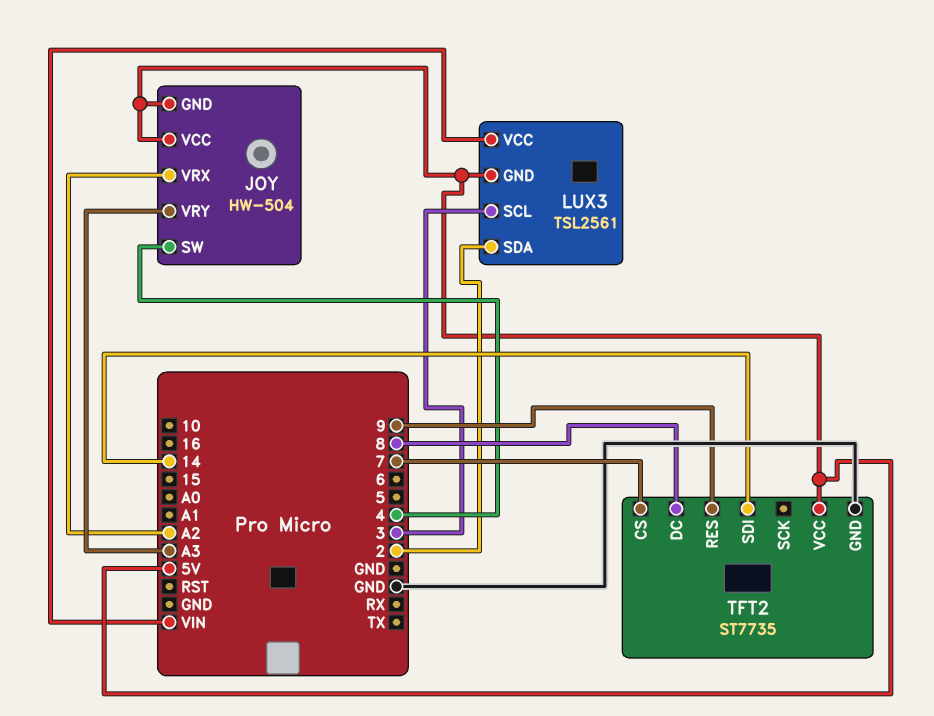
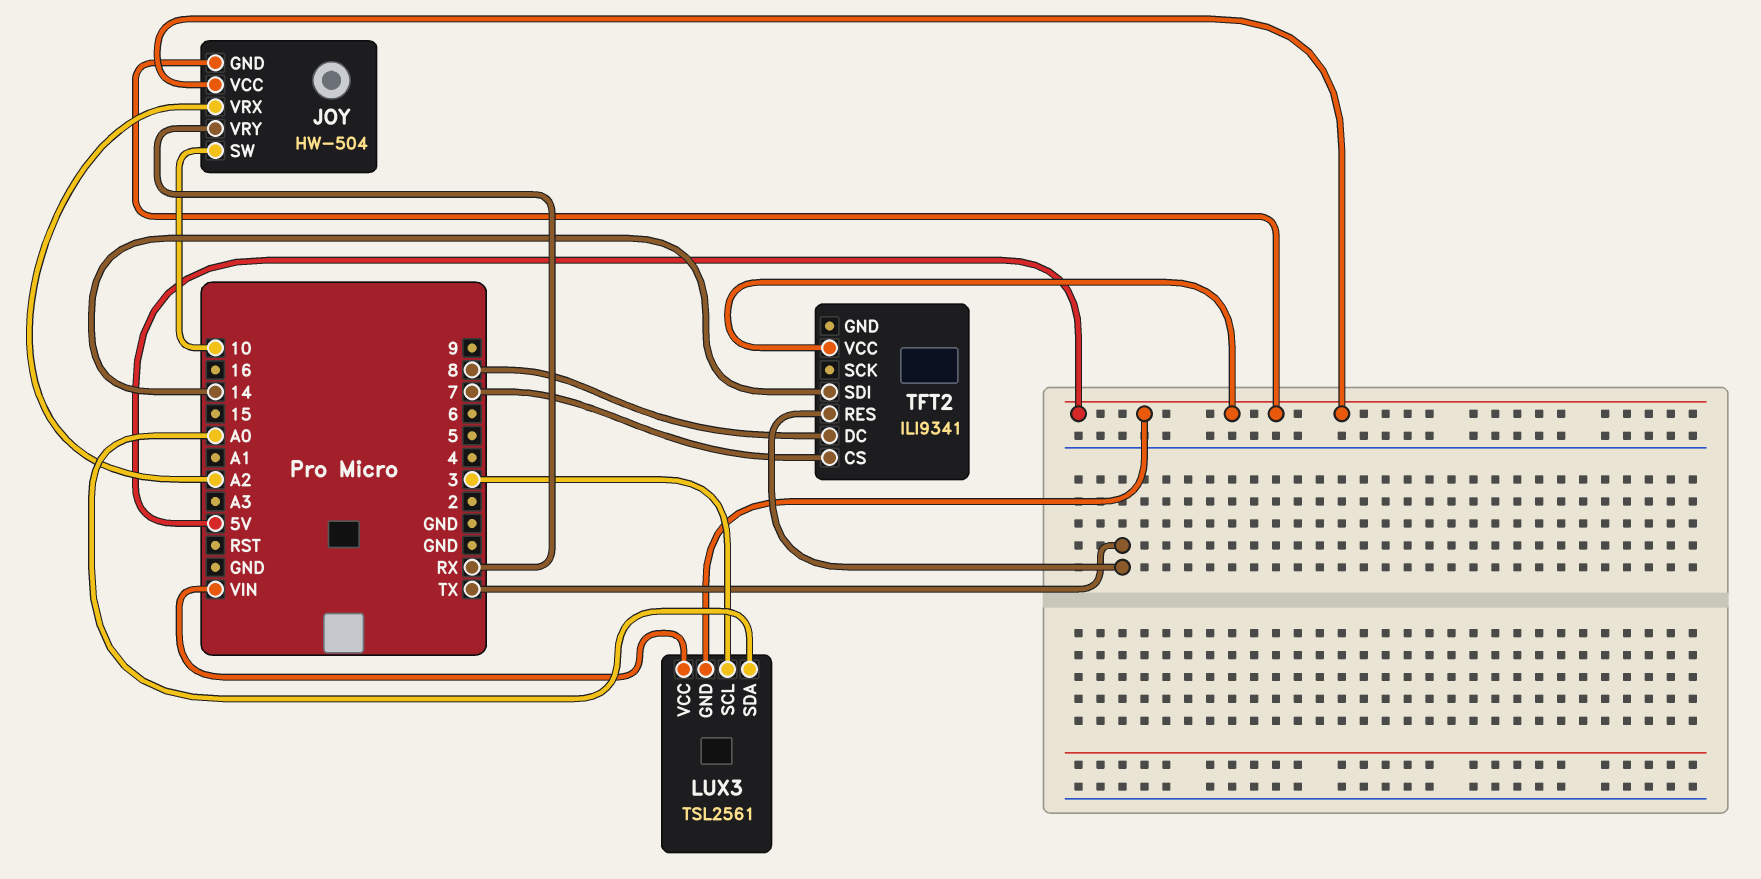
JOY pin SW: 4 -> 10
JOY pin VRY: A3 -> RX
LUX3 pin SDA: 2 -> A0
TFT2: ST7735 -> ILI9341
TFT2 pin GND: GND -> none
TFT2 pin RES: 9 -> TX

